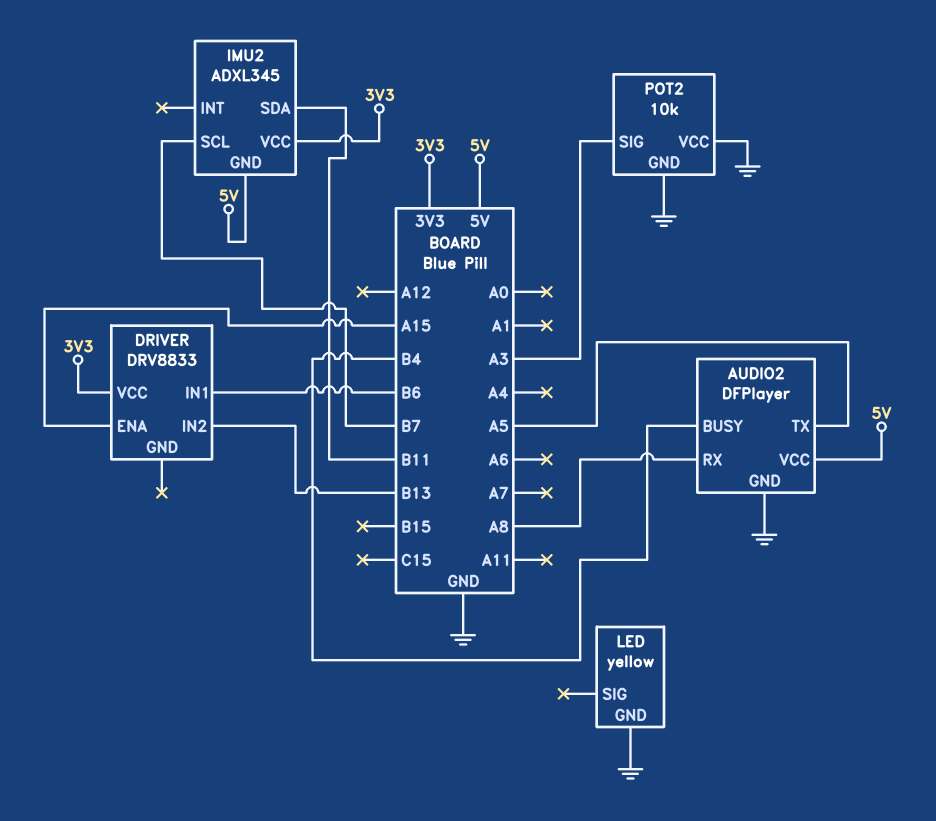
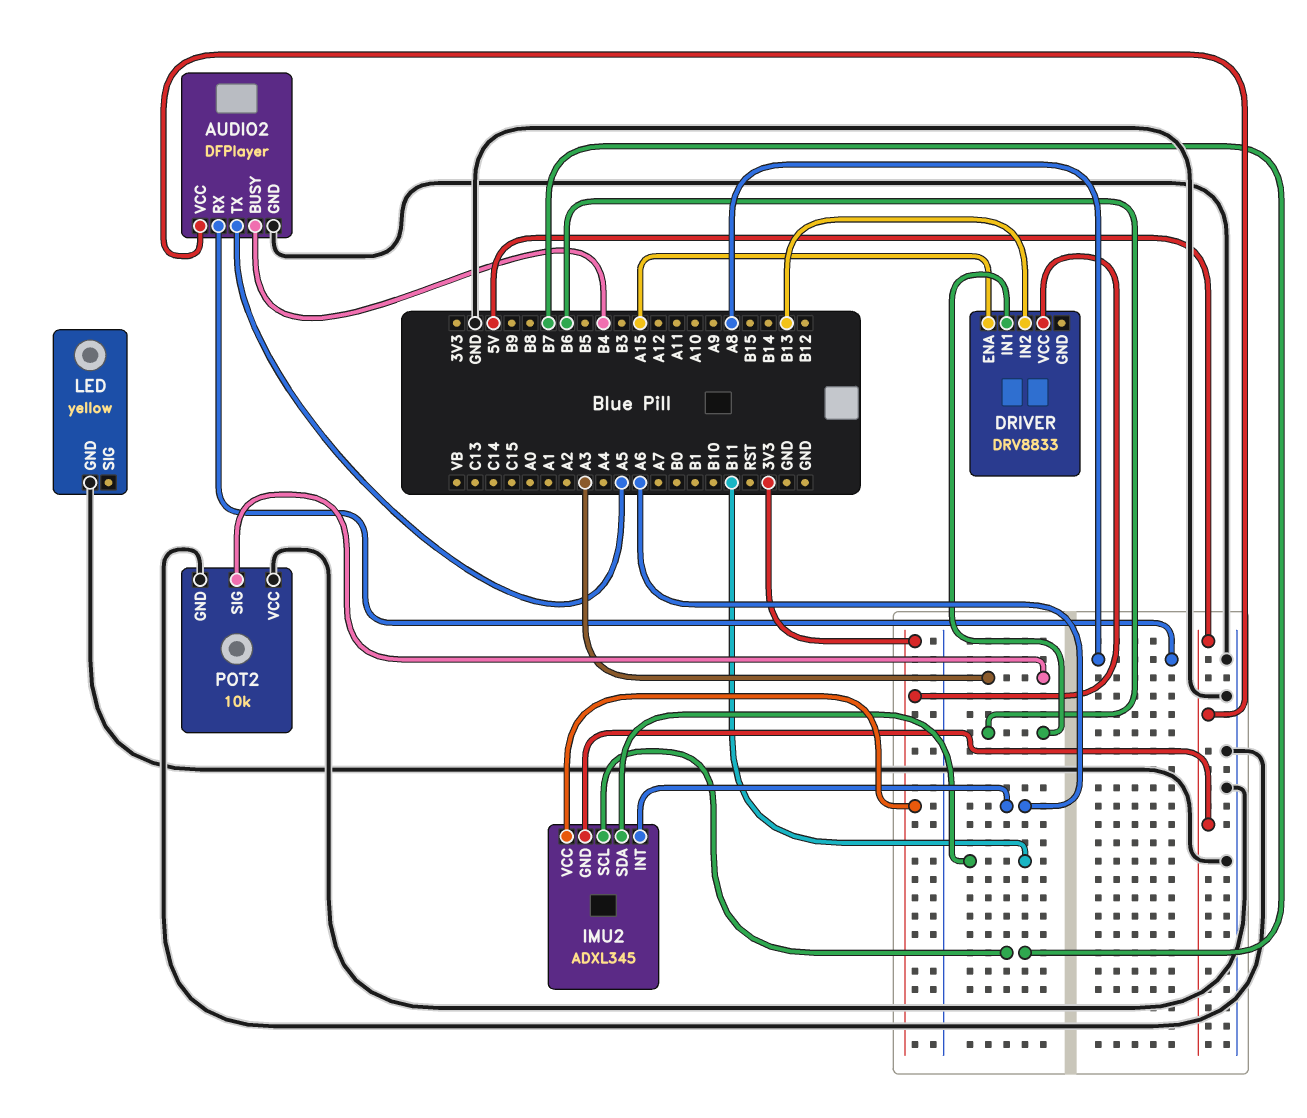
IMU2 pin INT: none -> A6

